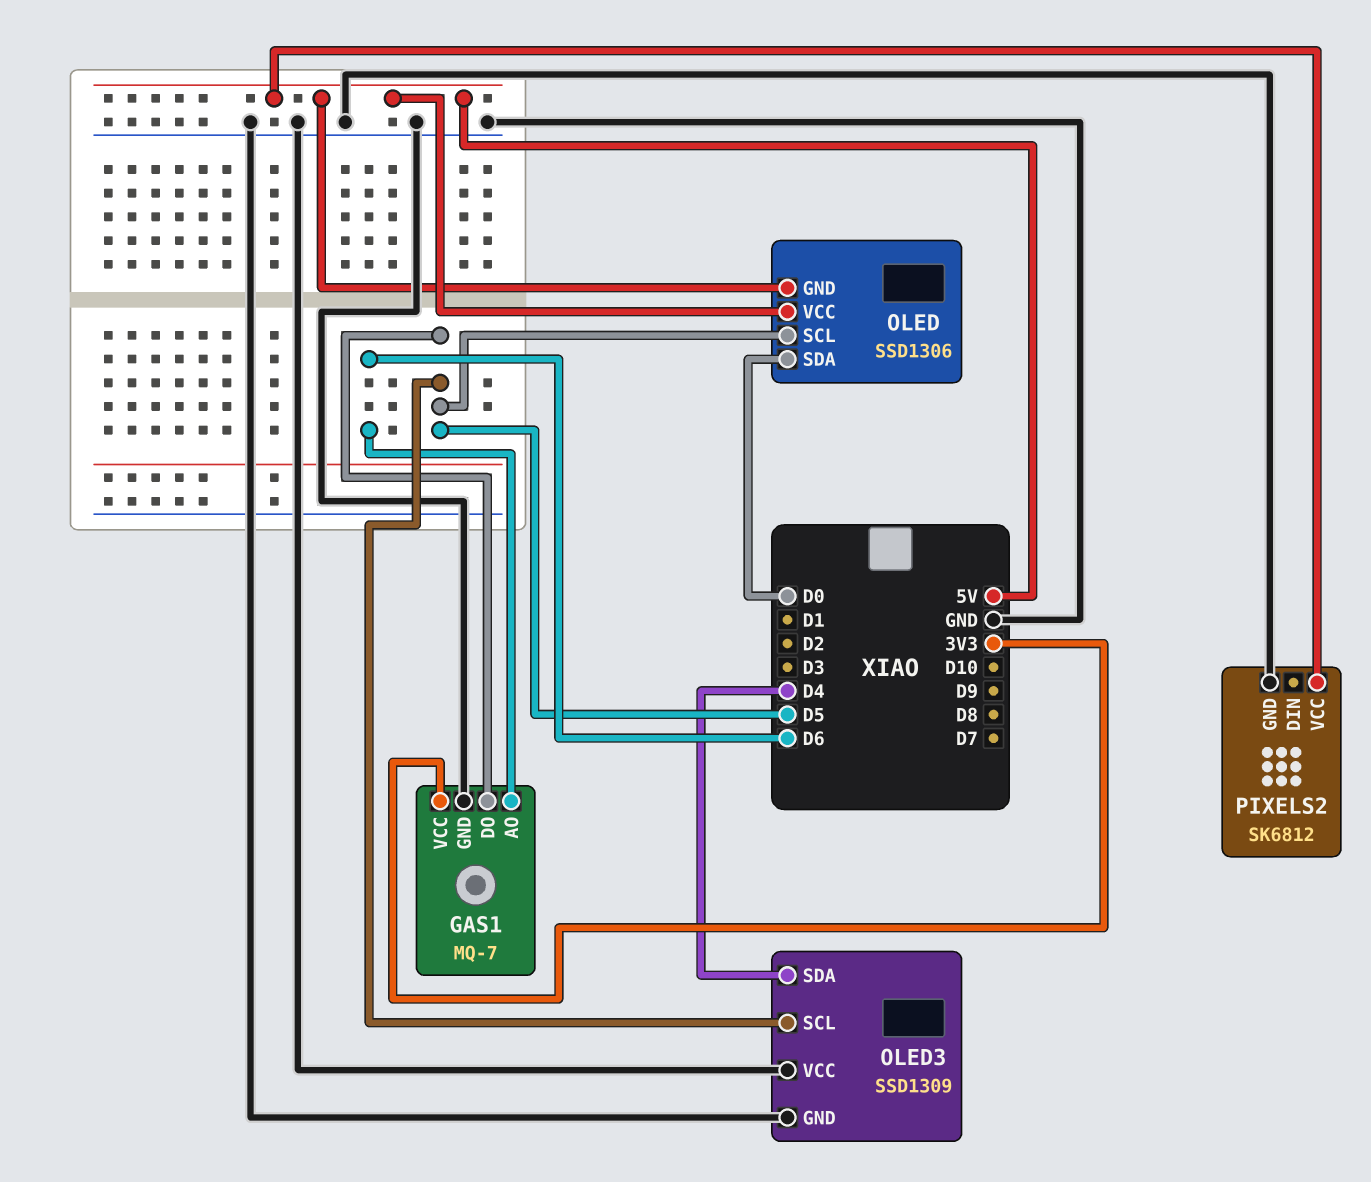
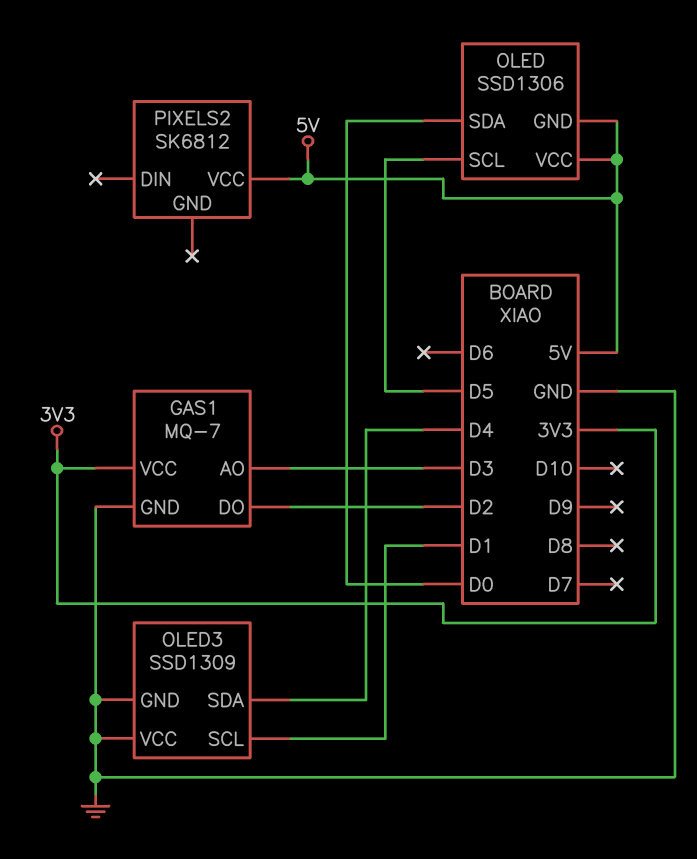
GAS1 pin AO: D6 -> D3
GAS1 pin DO: D5 -> D2
OLED3 pin SCL: D5 -> D1
PIXELS2 pin GND: GND -> none

